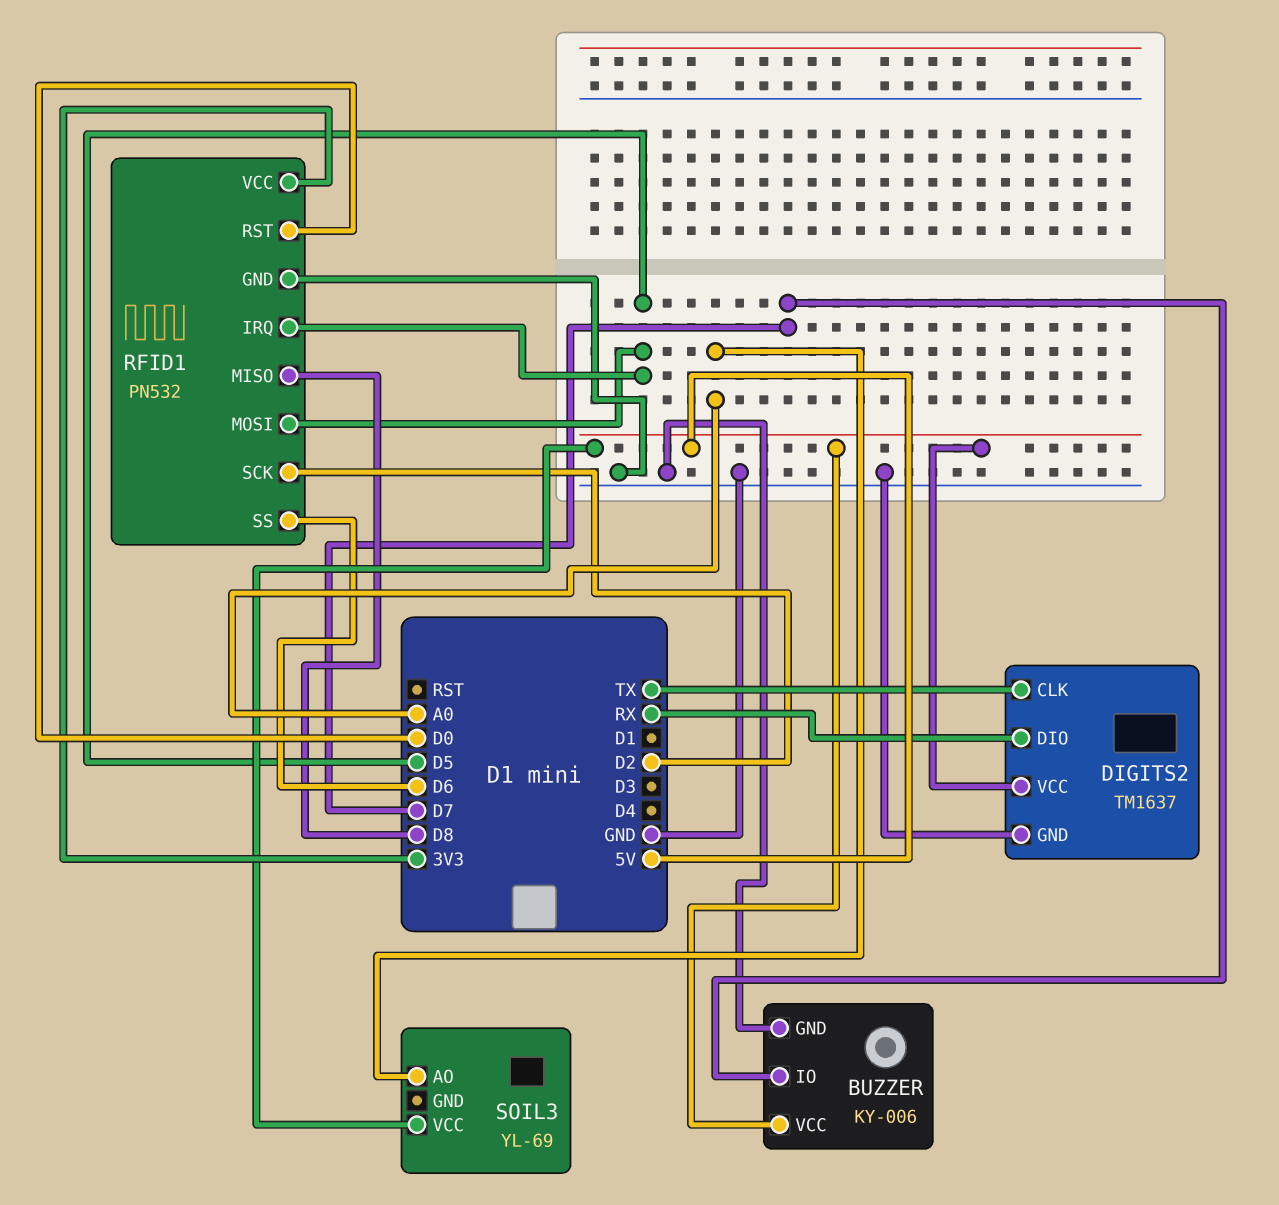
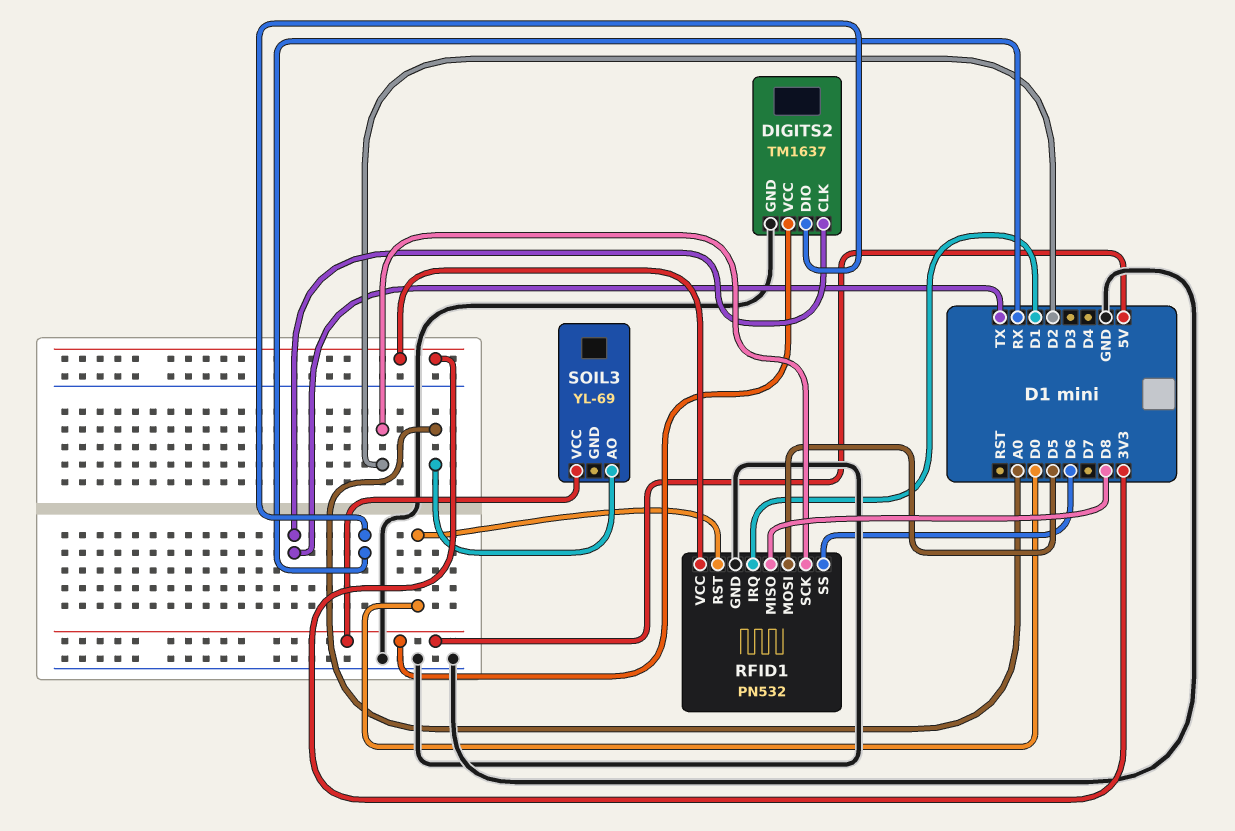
BUZZER: KY-006 -> none
BUZZER pin GND: GND -> none
BUZZER pin IO: D7 -> none
BUZZER pin VCC: 5V -> none
RFID1 pin IRQ: D5 -> D1

